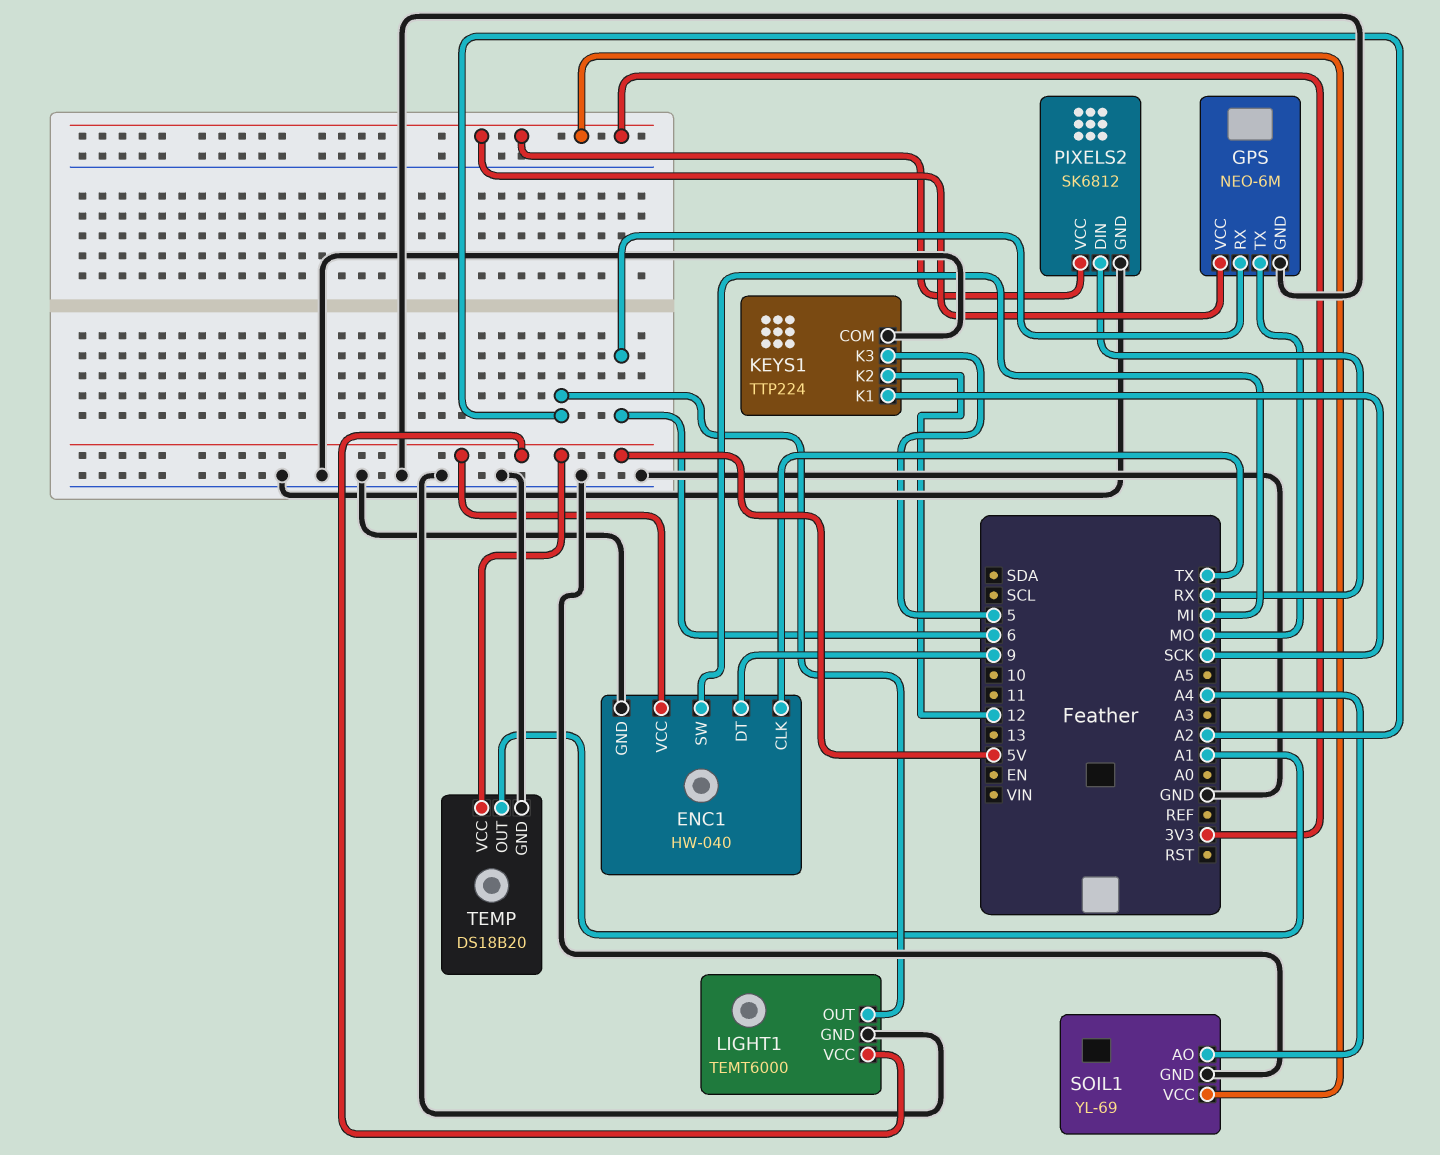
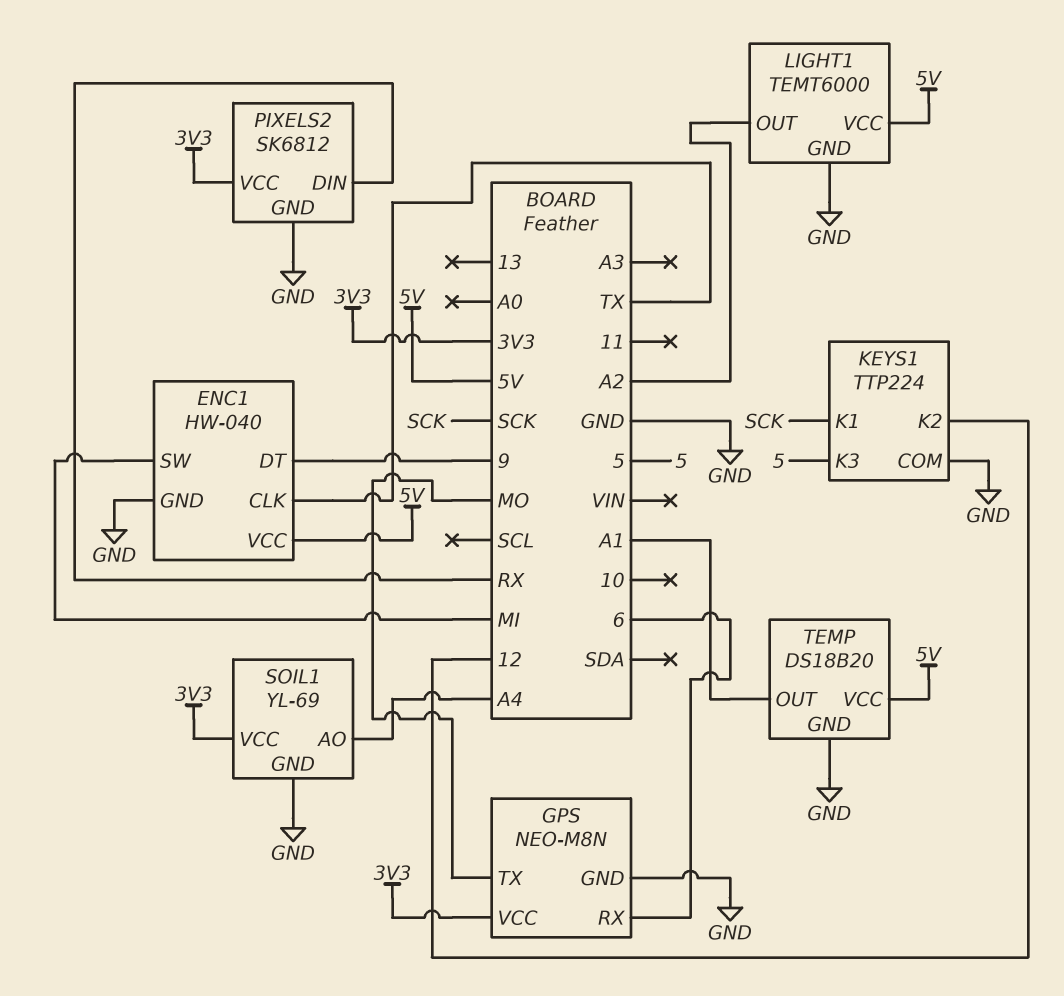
GPS: NEO-6M -> NEO-M8N

